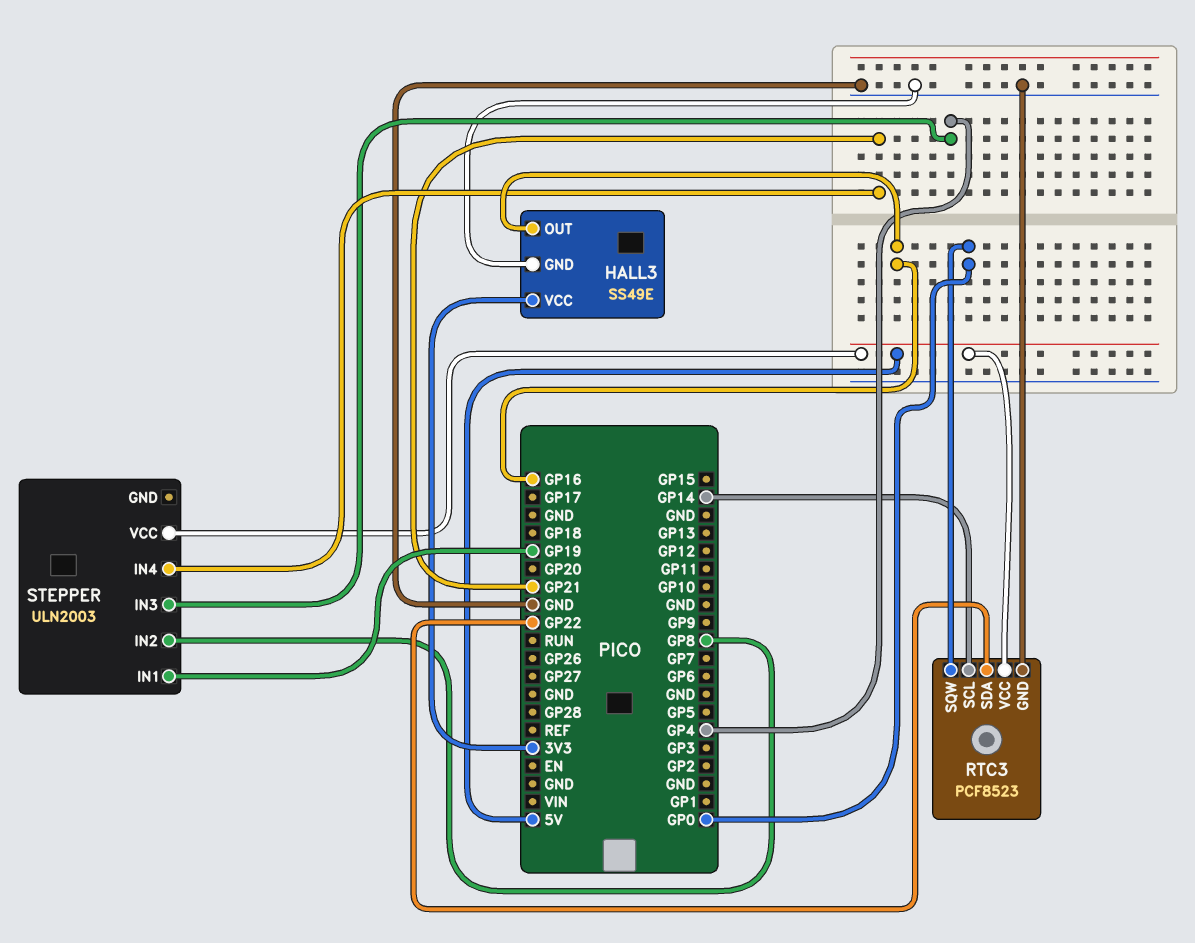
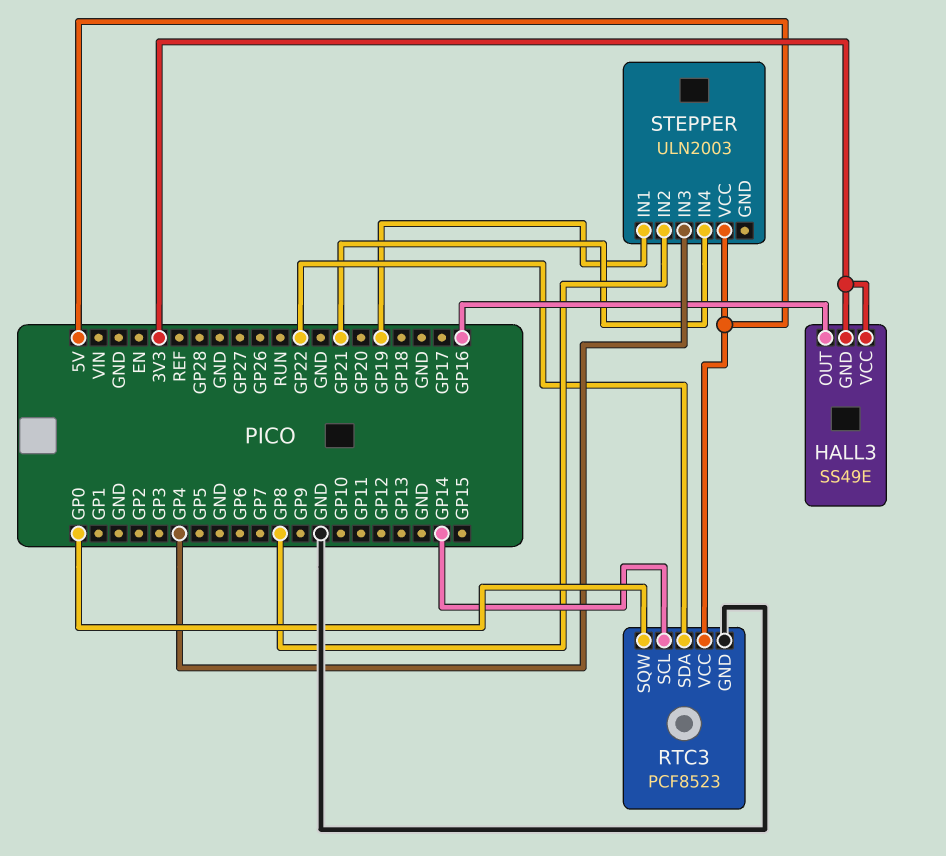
HALL3 pin GND: GND -> 3V3

